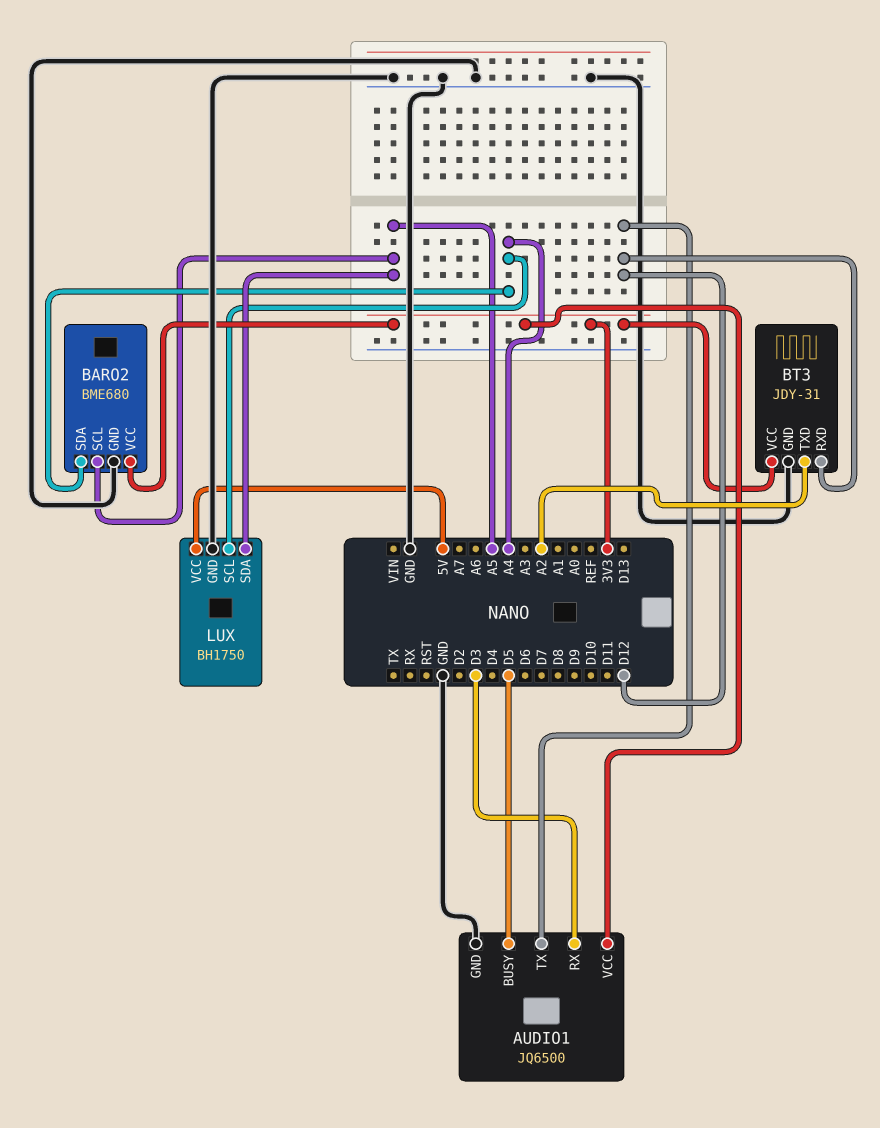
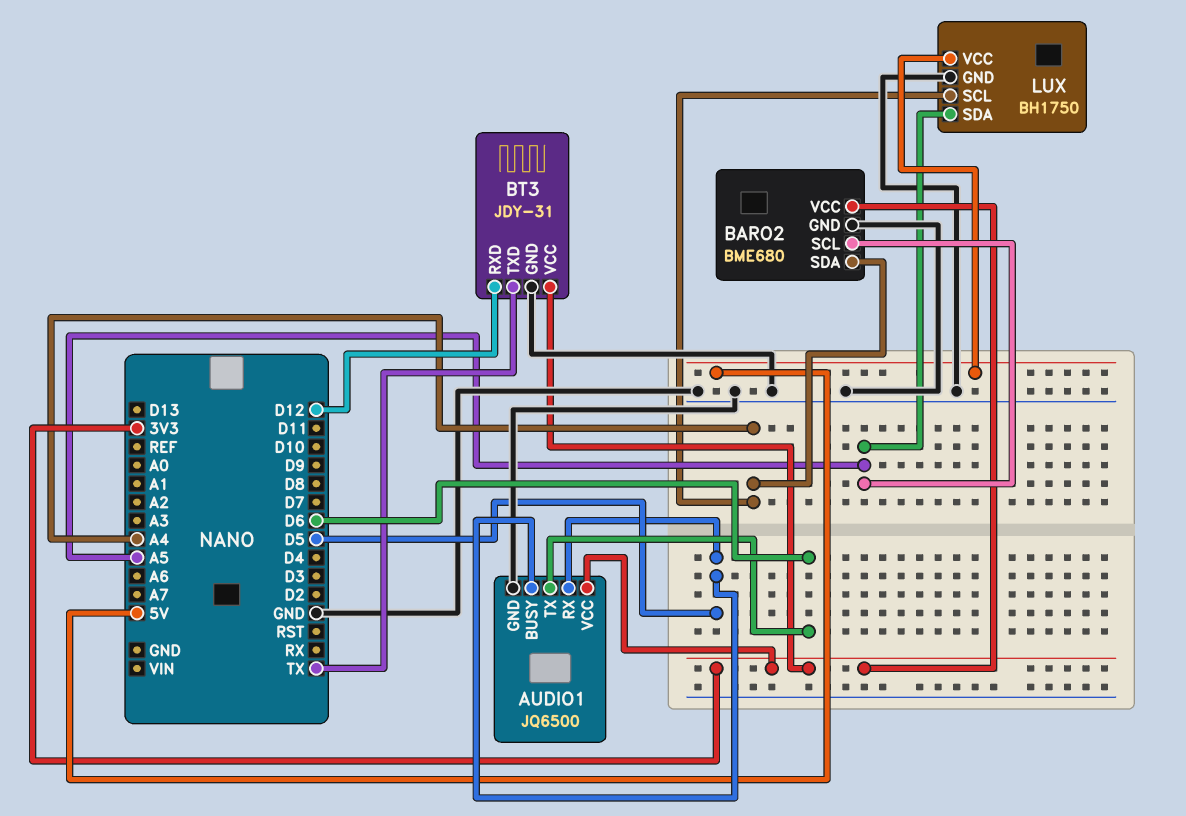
AUDIO1 pin RX: D3 -> D5
AUDIO1 pin TX: D12 -> D6
BT3 pin TXD: A2 -> TX

